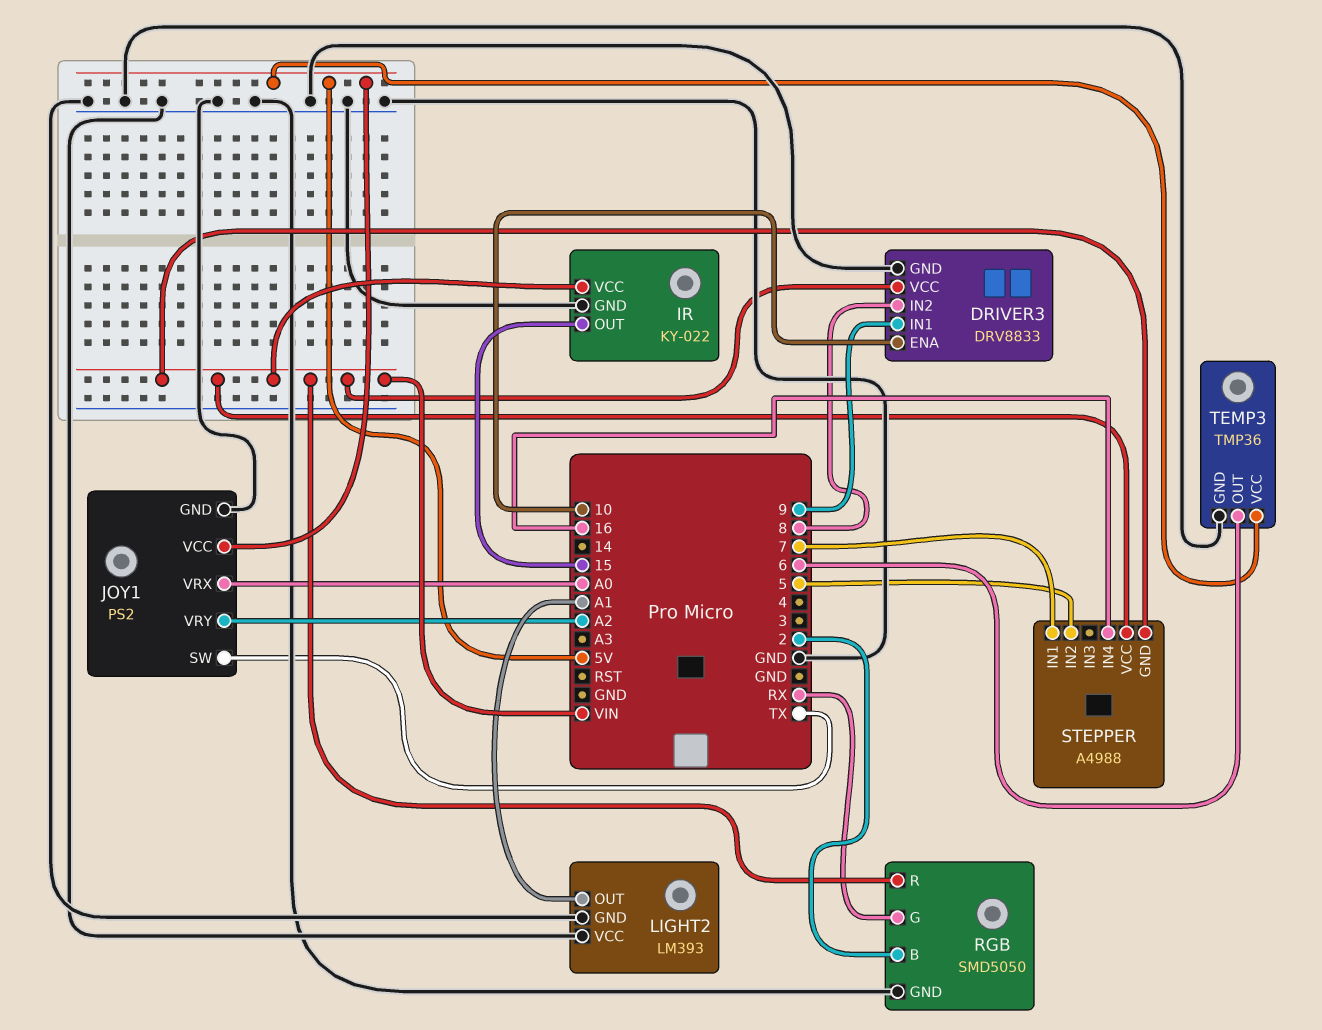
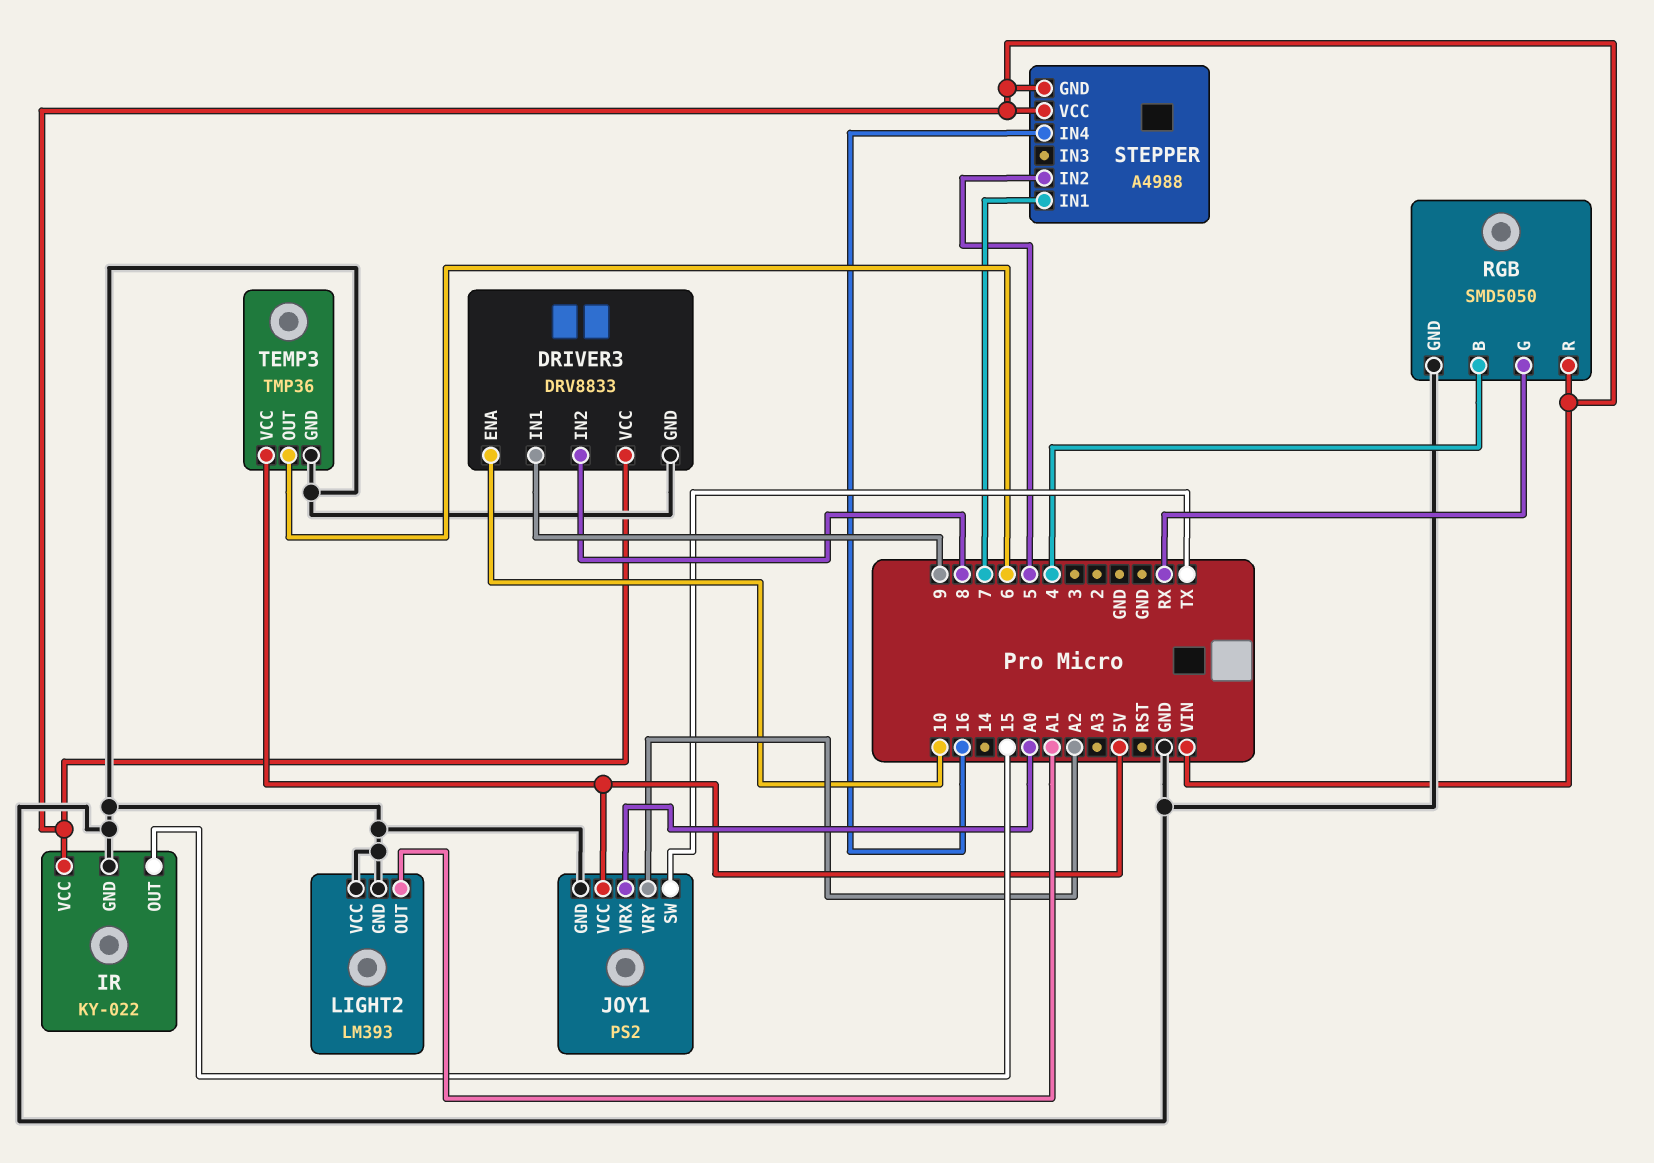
RGB pin B: 2 -> 4

